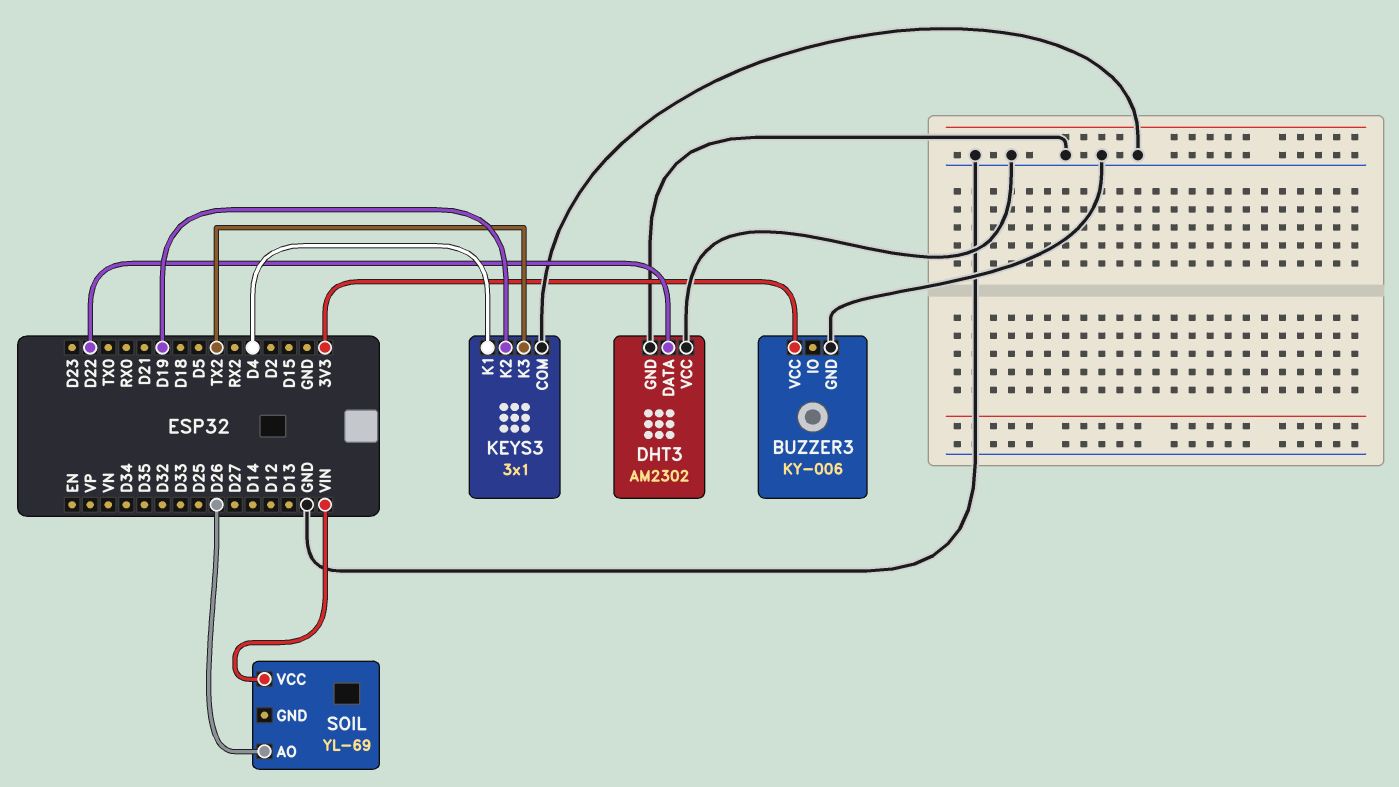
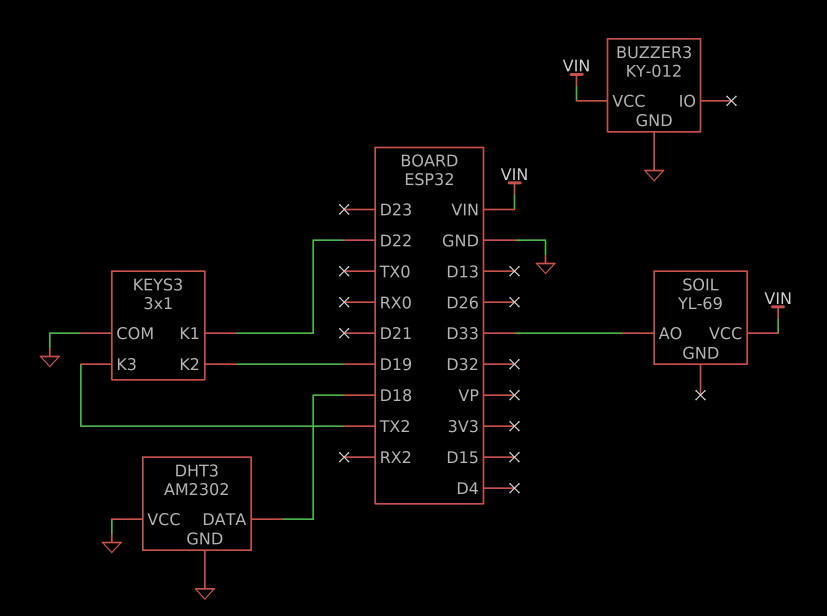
BUZZER3: KY-006 -> KY-012
BUZZER3 pin VCC: 3V3 -> VIN
DHT3 pin DATA: D22 -> D18
KEYS3 pin K1: D4 -> D22
SOIL pin AO: D26 -> D33

